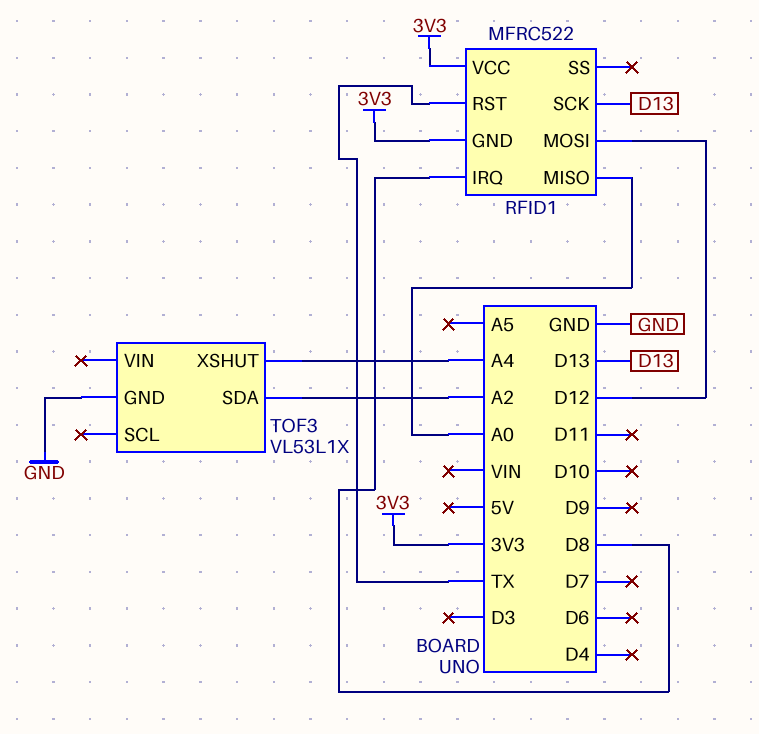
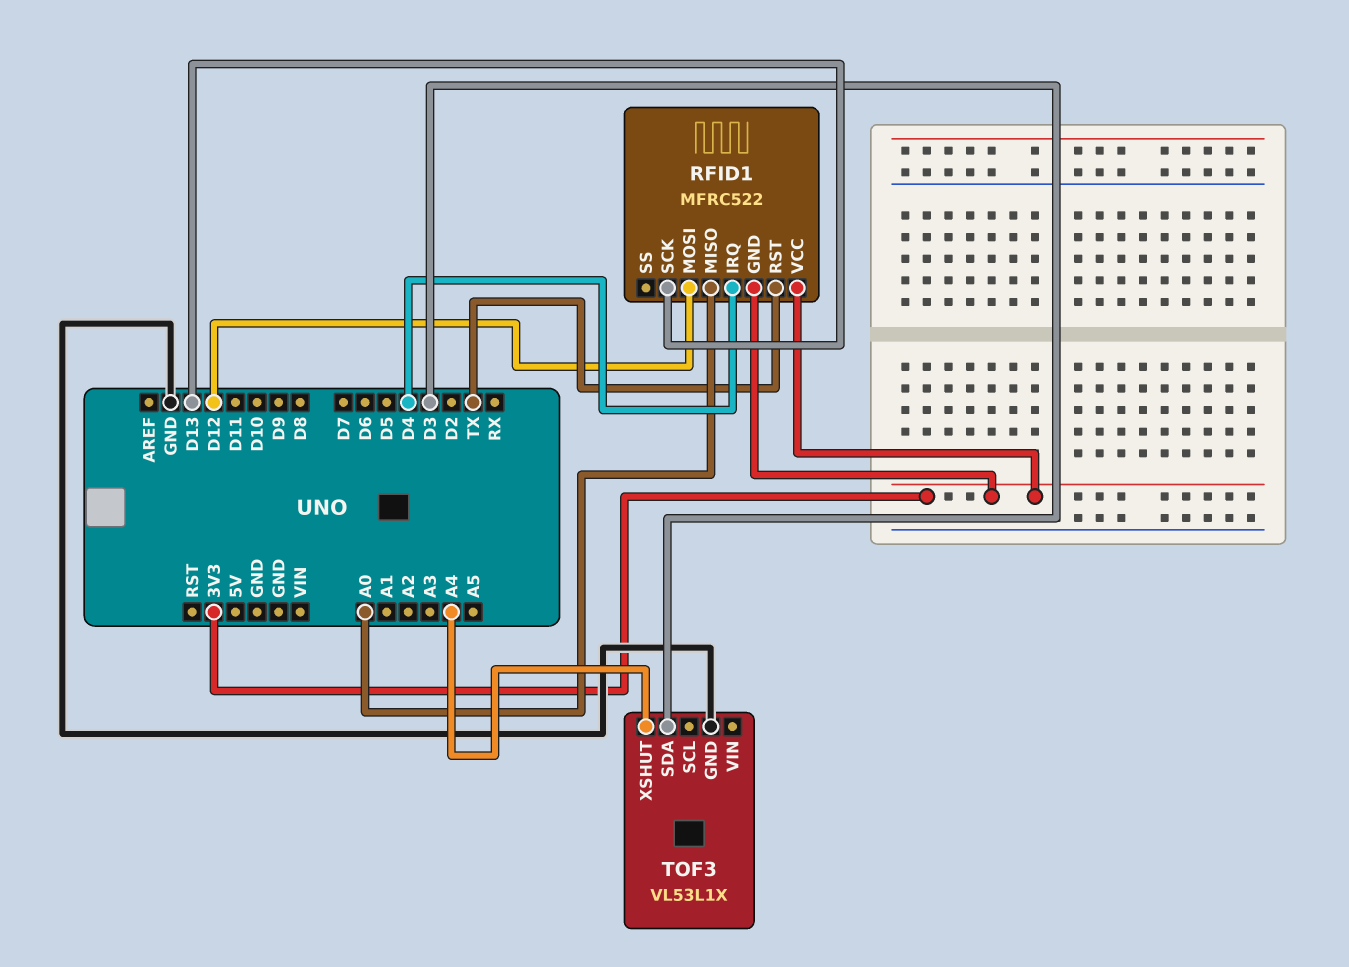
RFID1 pin IRQ: D8 -> D4
TOF3 pin SDA: A2 -> D3

